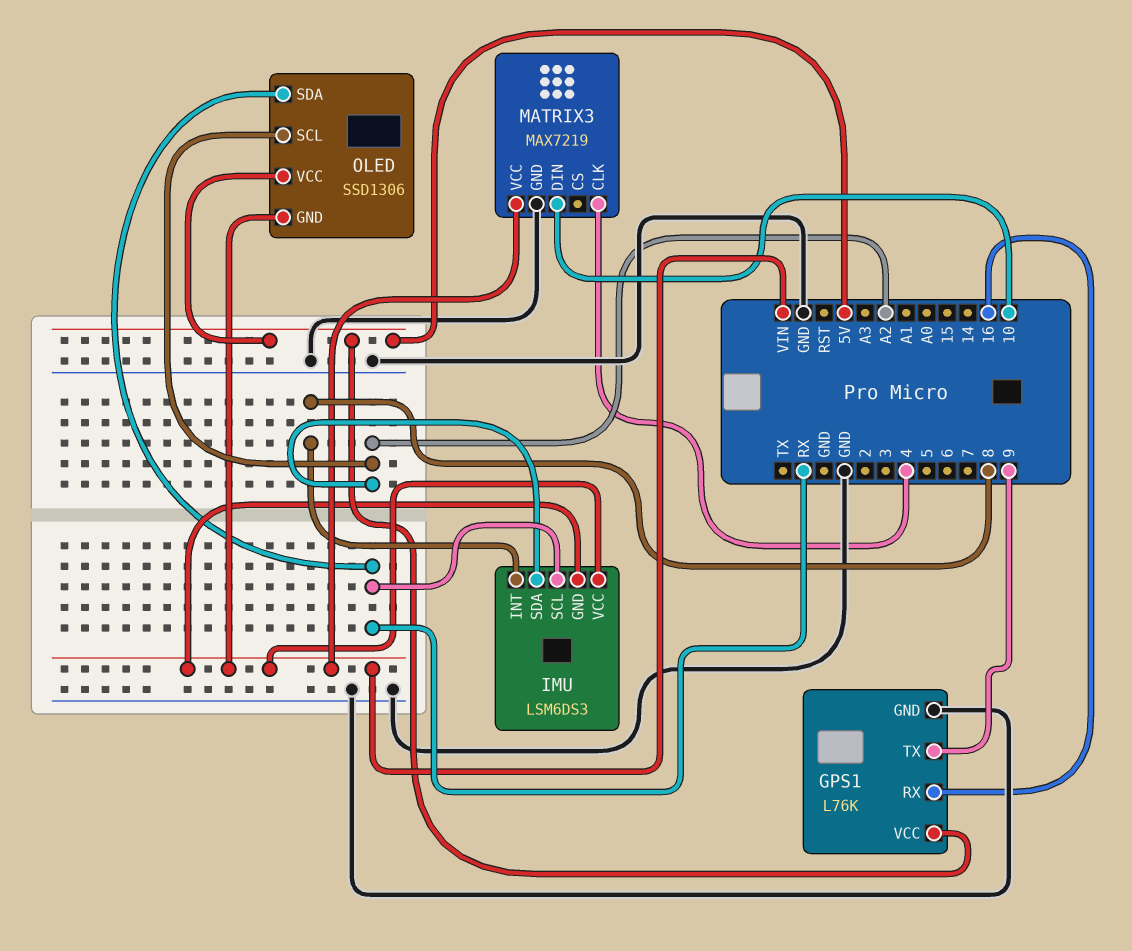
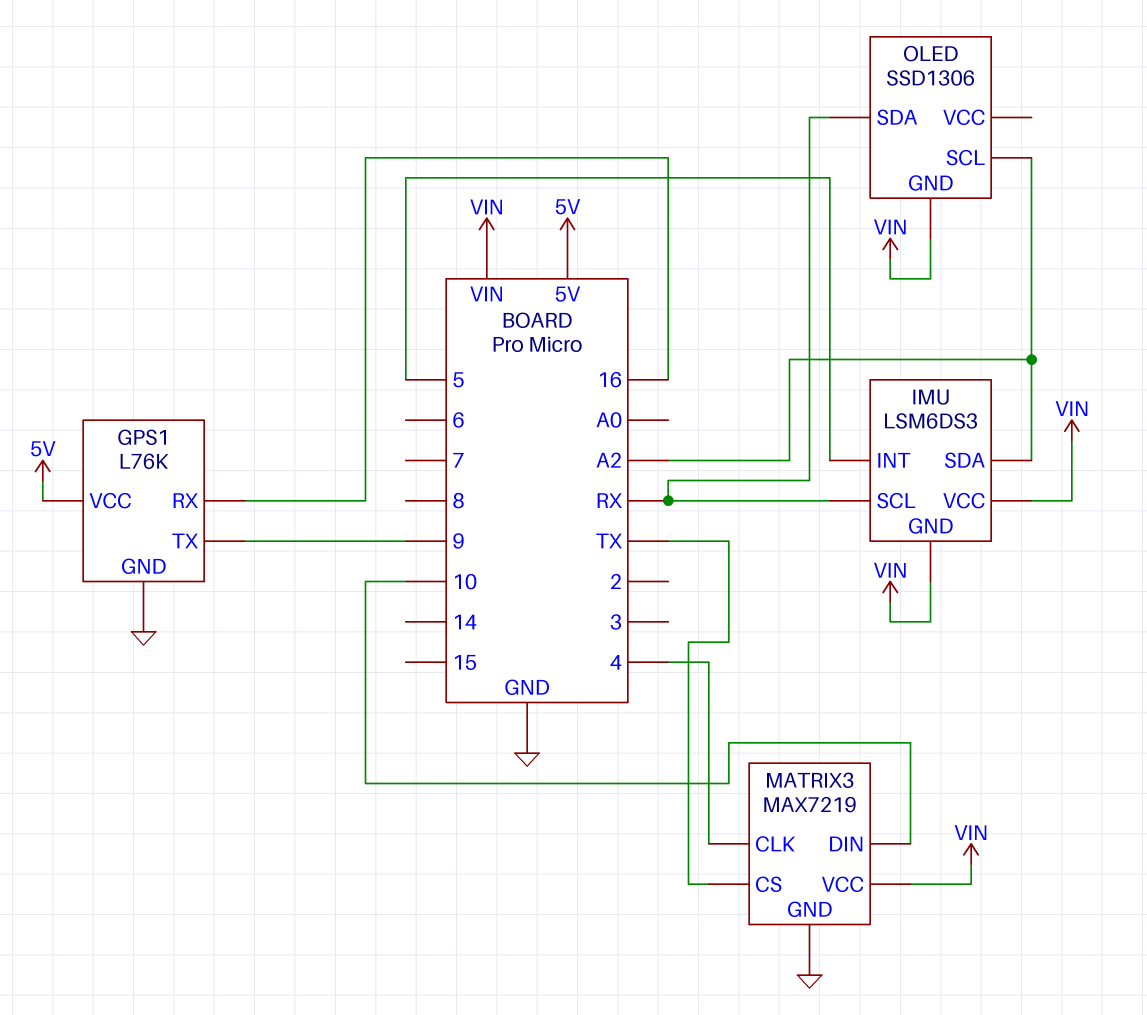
IMU pin INT: 8 -> 5
MATRIX3 pin CS: none -> TX
OLED pin VCC: 5V -> none

